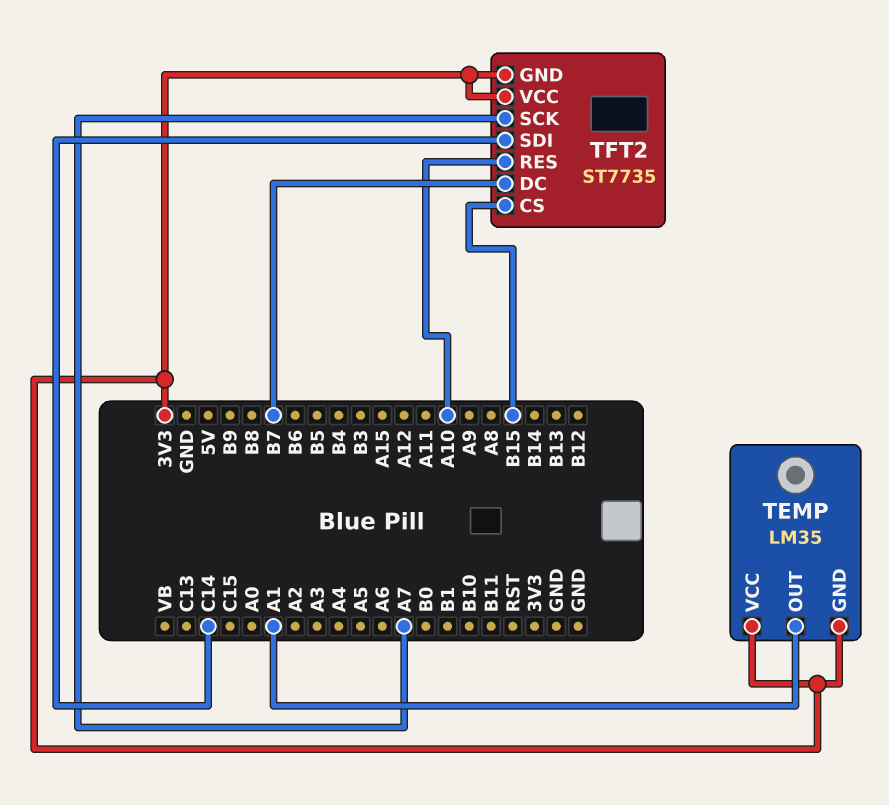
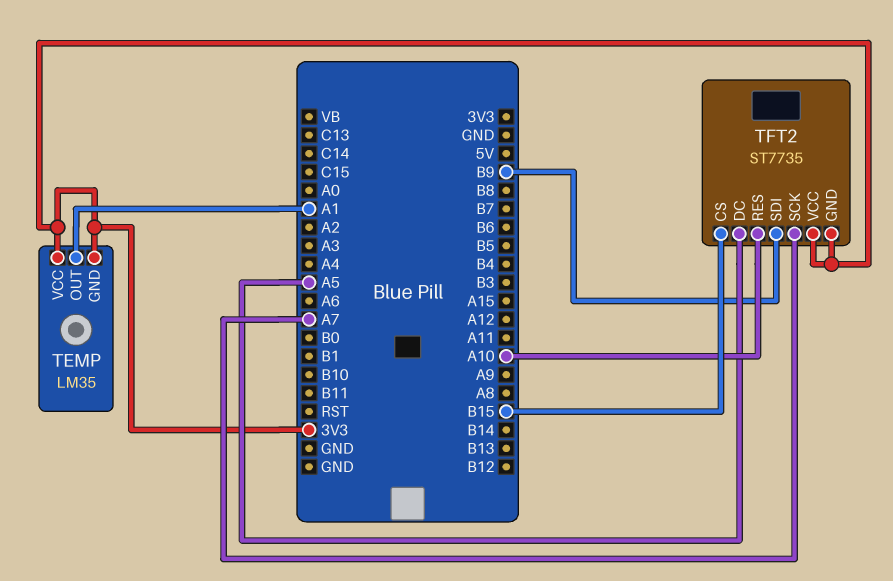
TFT2 pin DC: B7 -> A5
TFT2 pin SDI: C14 -> B9

